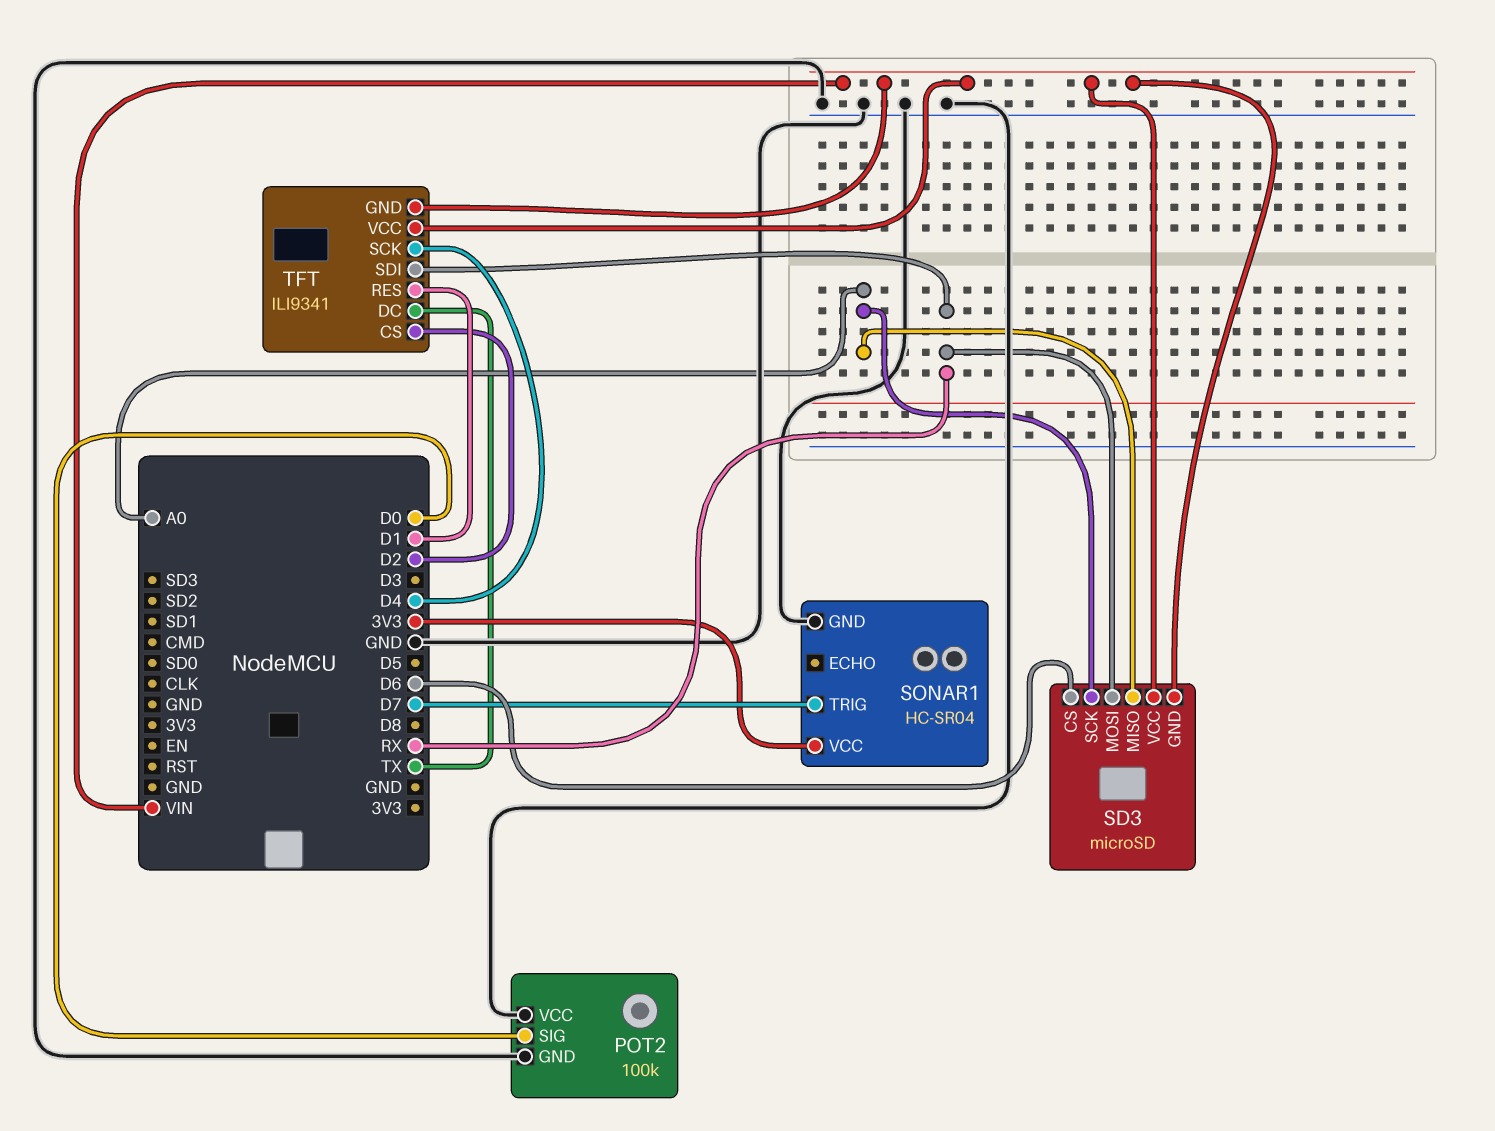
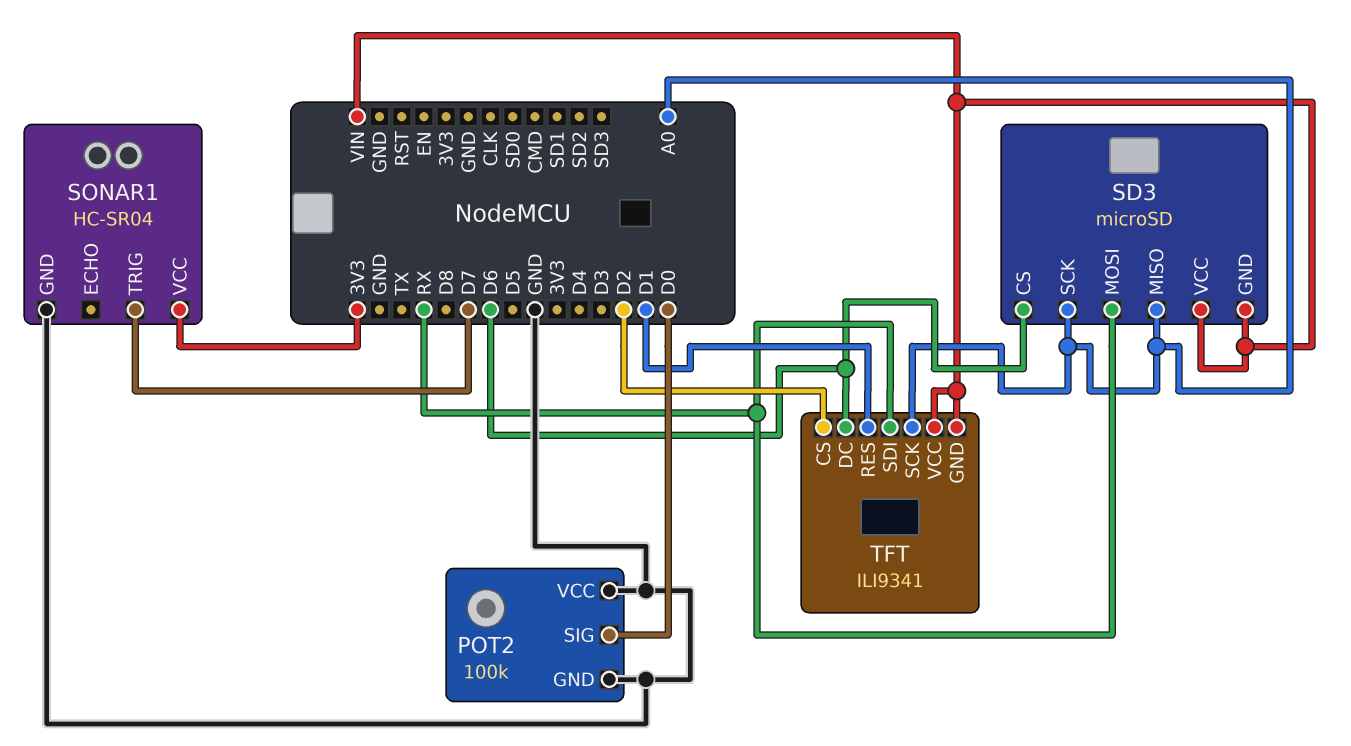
TFT pin DC: TX -> D6
TFT pin SCK: D4 -> A0

